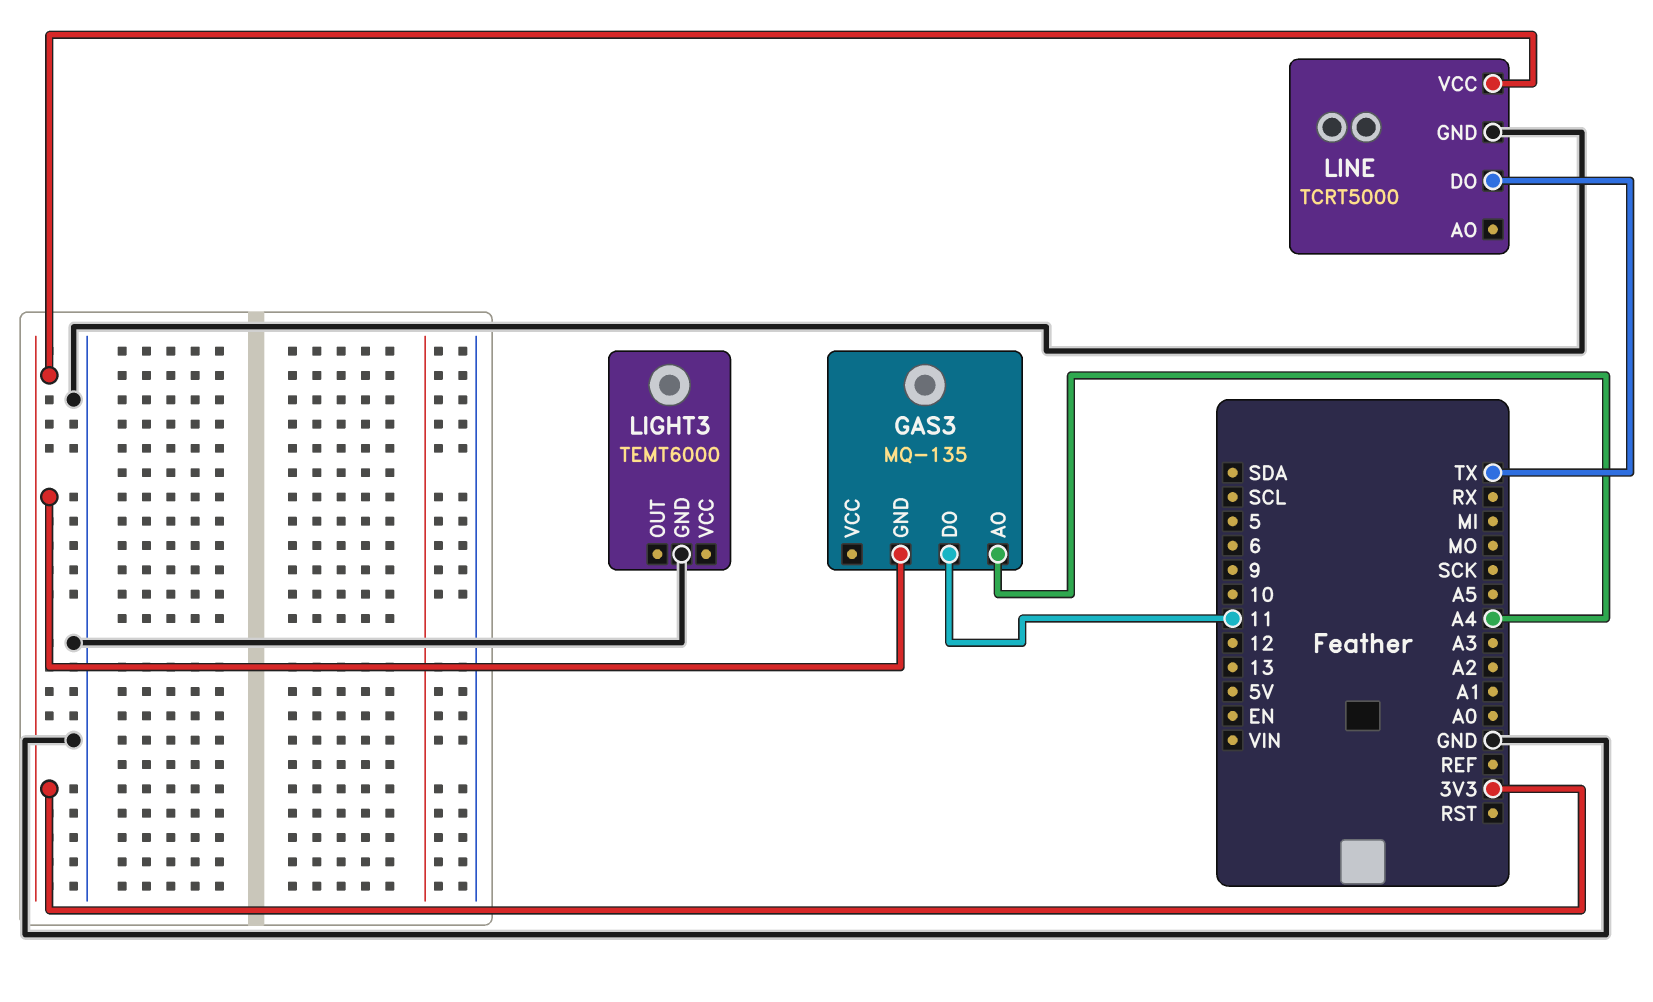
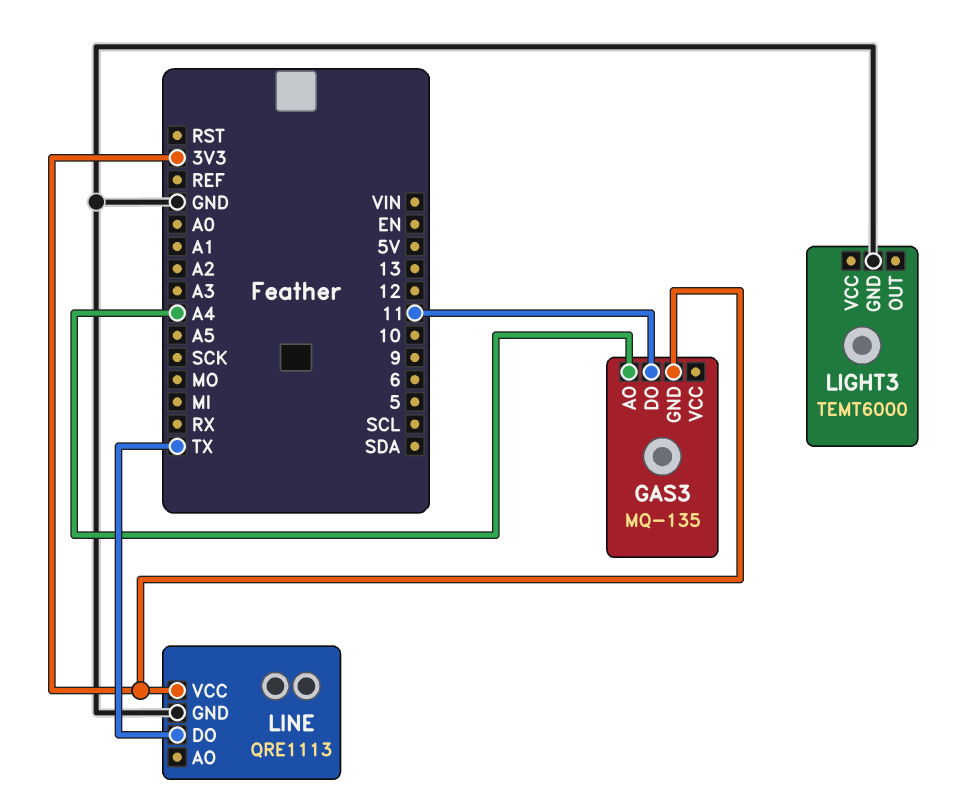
LINE: TCRT5000 -> QRE1113

